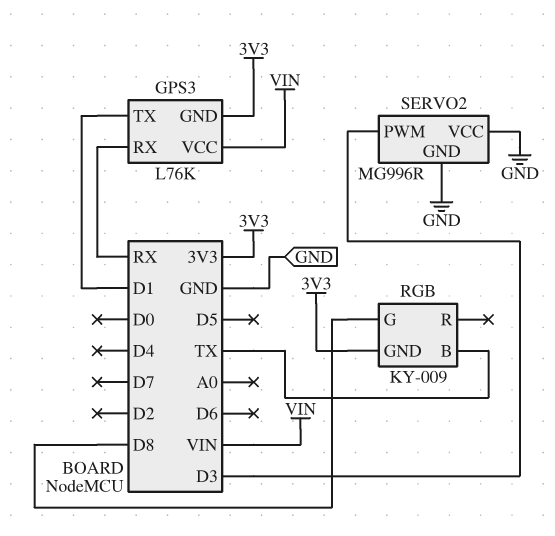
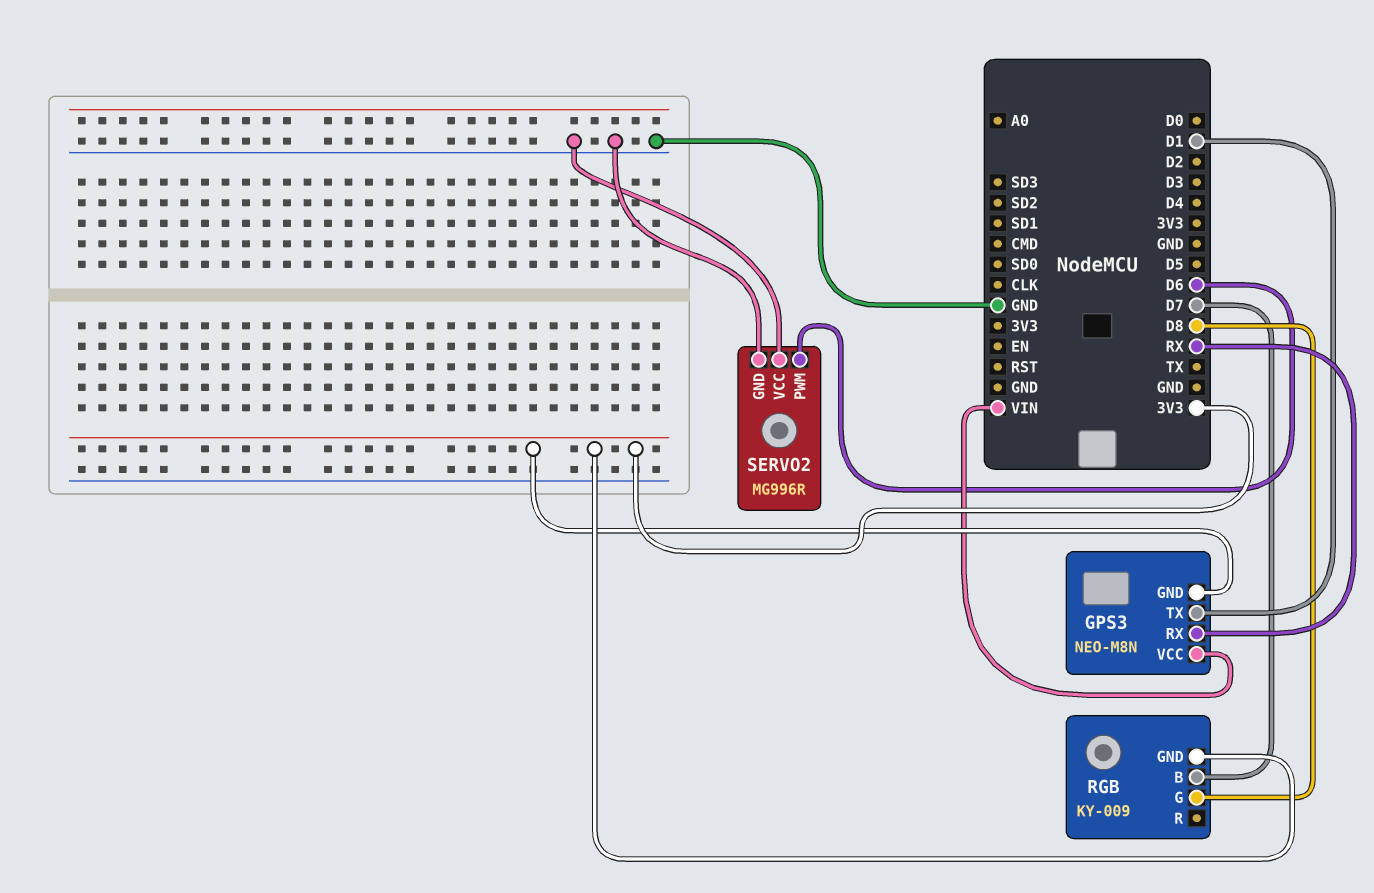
GPS3: L76K -> NEO-M8N
RGB pin B: TX -> D7
SERVO2 pin PWM: D3 -> D6

